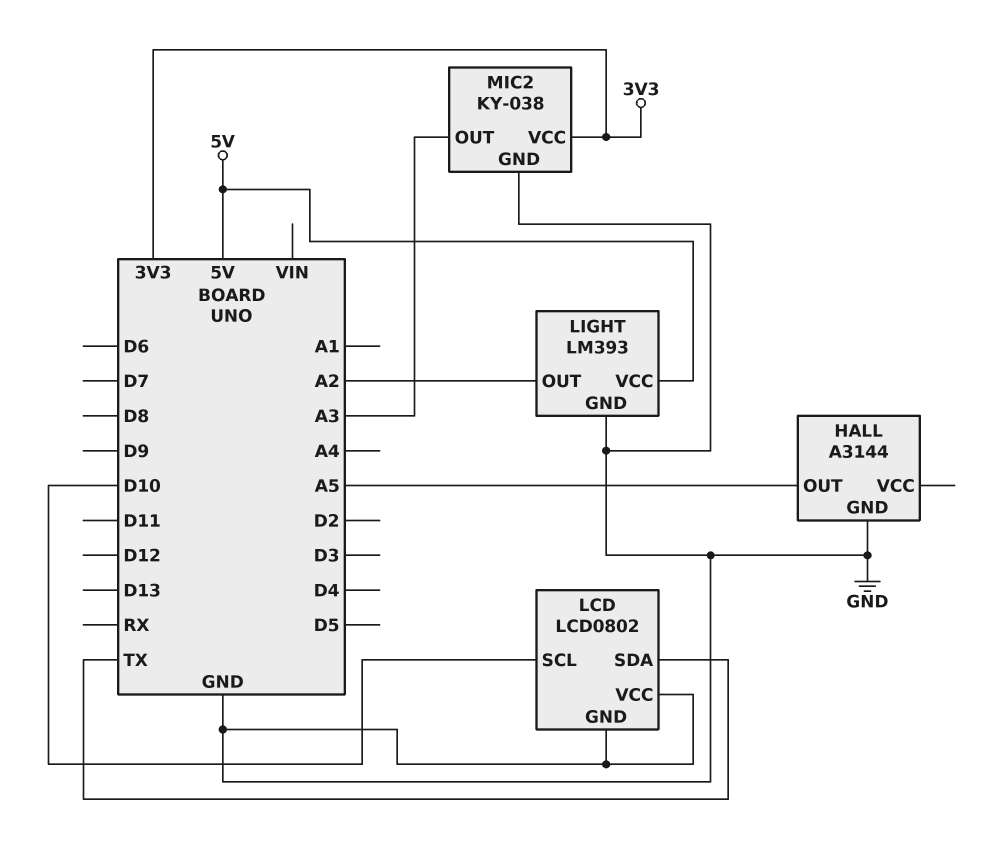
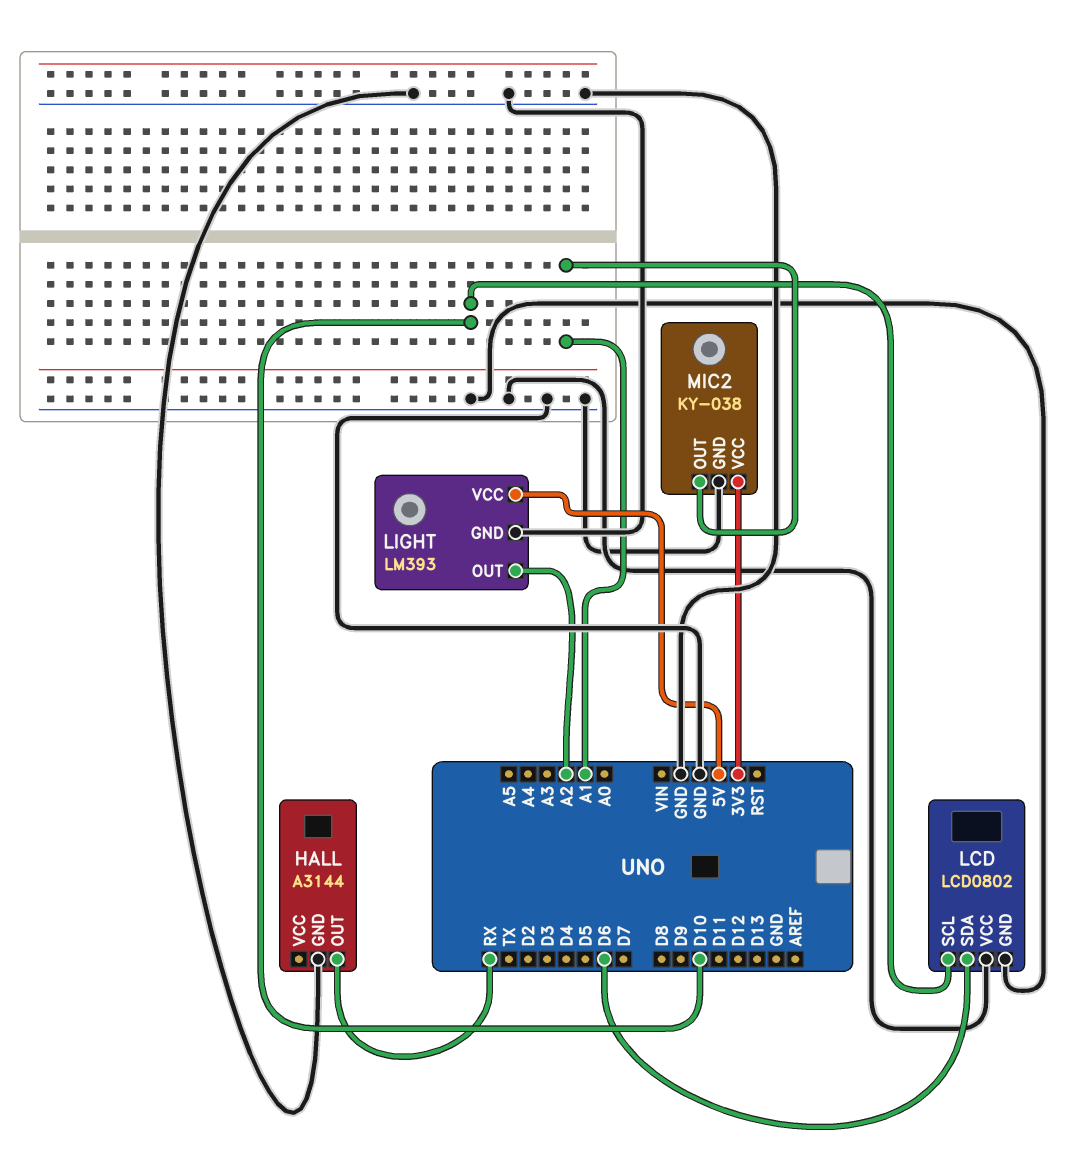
HALL pin OUT: A5 -> RX
LCD pin SDA: TX -> D6
MIC2 pin OUT: A3 -> A1

